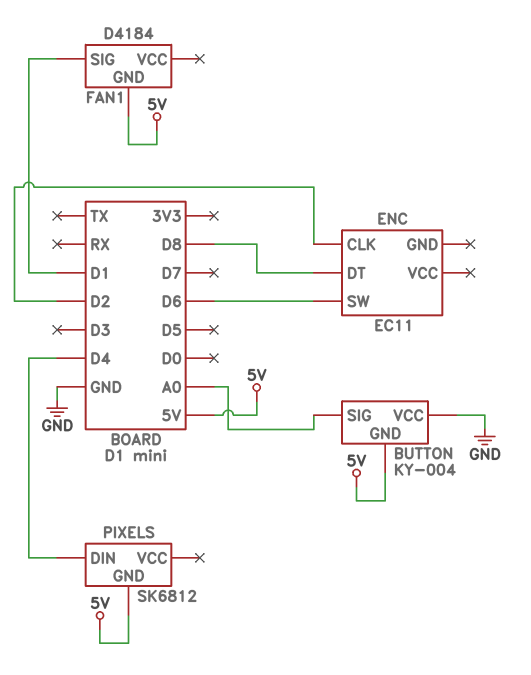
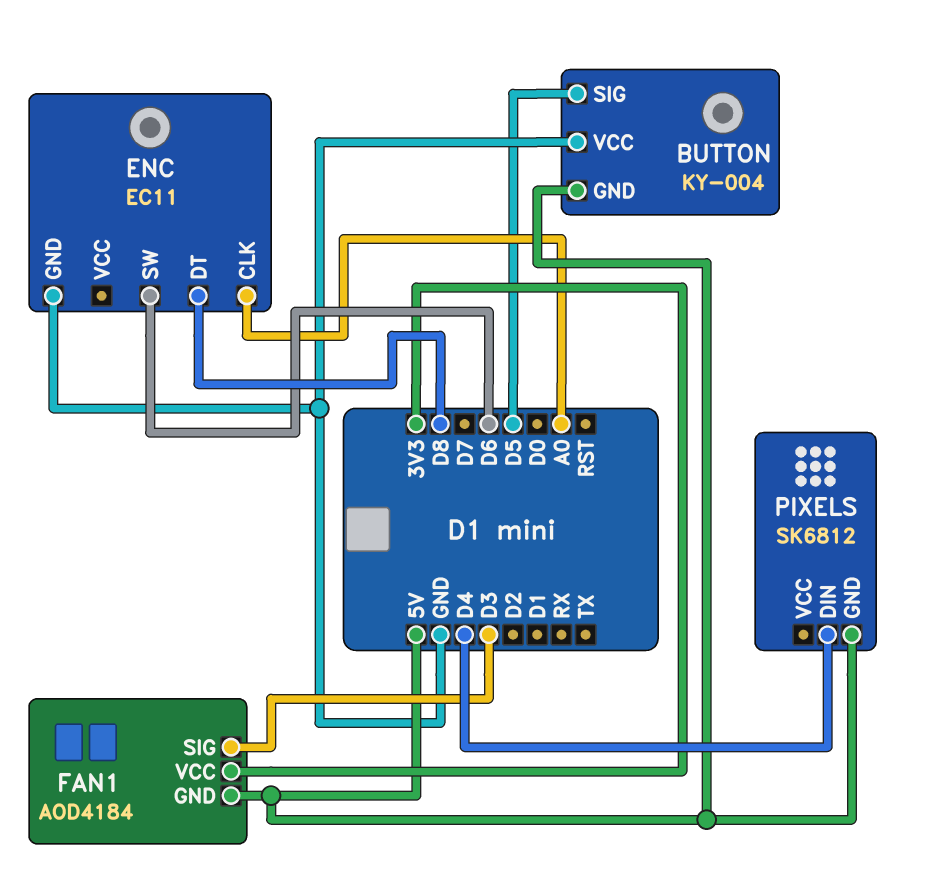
BUTTON pin SIG: A0 -> D5
ENC pin CLK: D2 -> A0
ENC pin GND: none -> GND
FAN1: D4184 -> AOD4184
FAN1 pin SIG: D1 -> D3
FAN1 pin VCC: none -> 3V3

